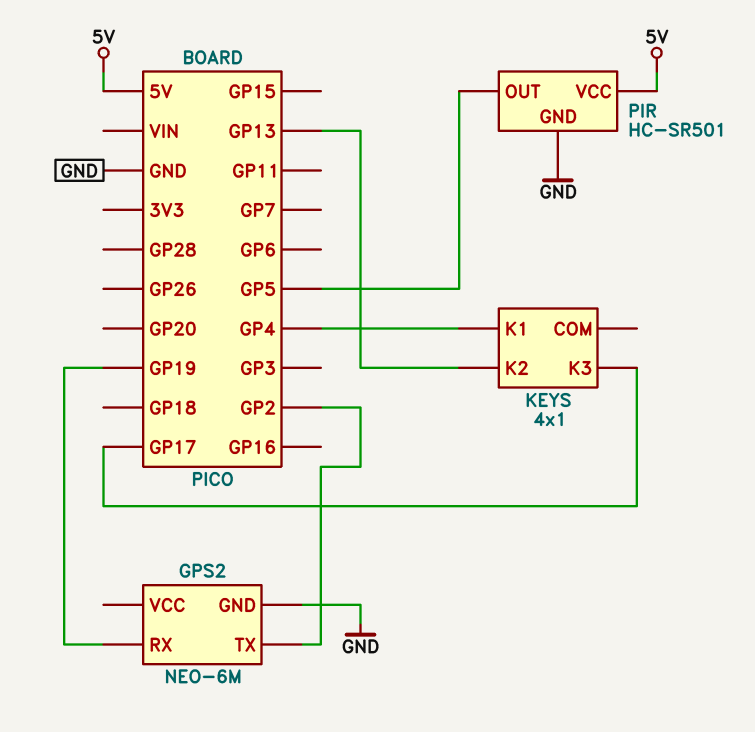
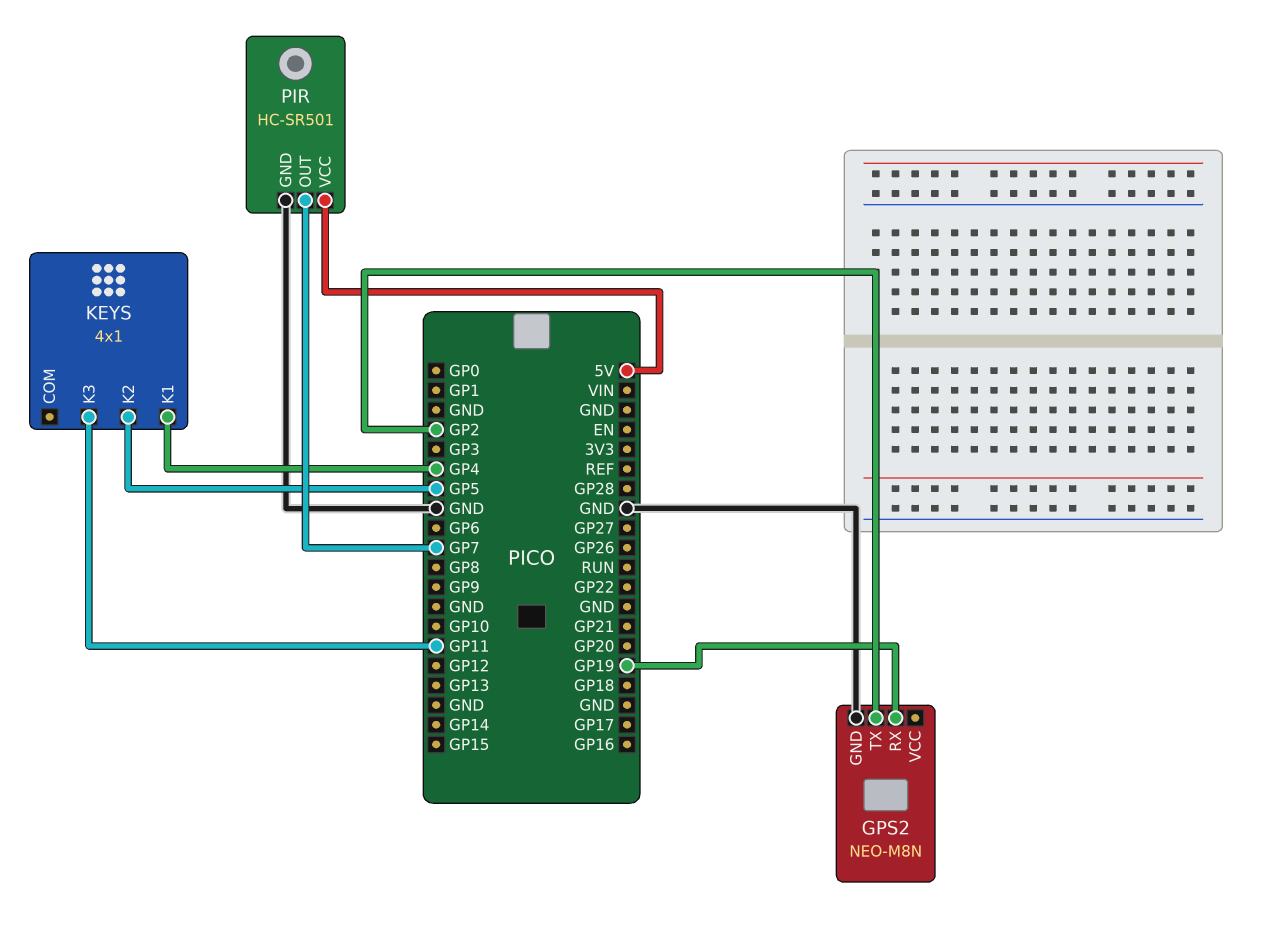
GPS2: NEO-6M -> NEO-M8N
KEYS pin K2: GP13 -> GP5
KEYS pin K3: GP17 -> GP11
PIR pin OUT: GP5 -> GP7

